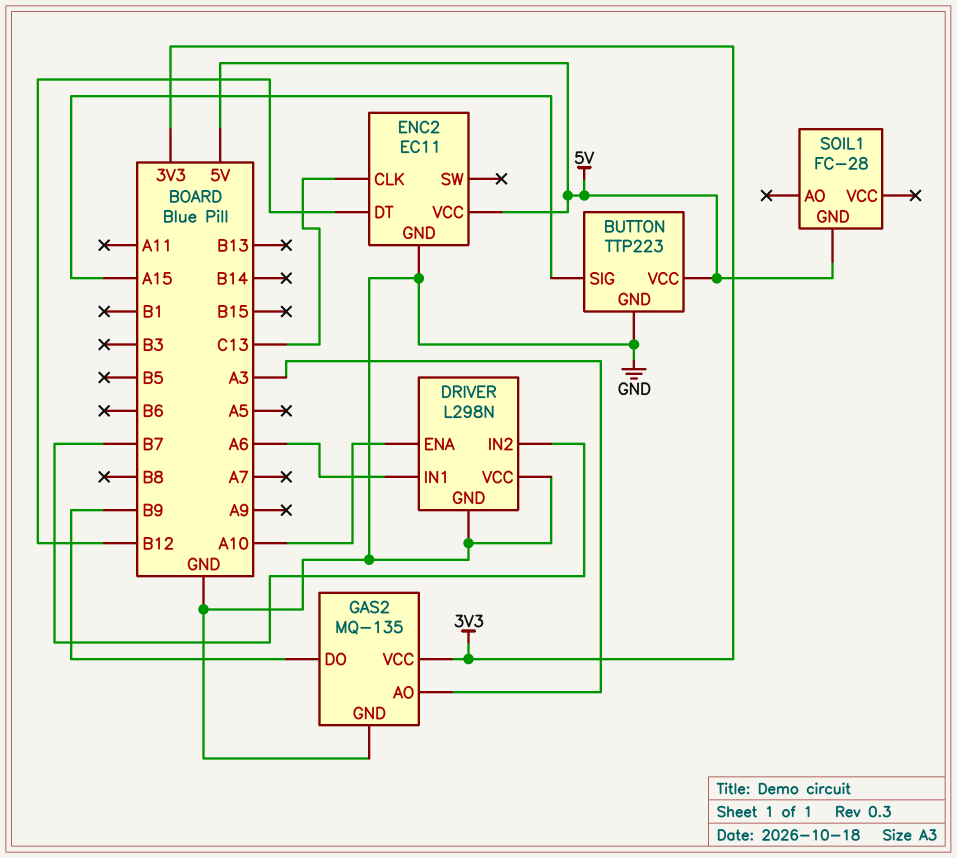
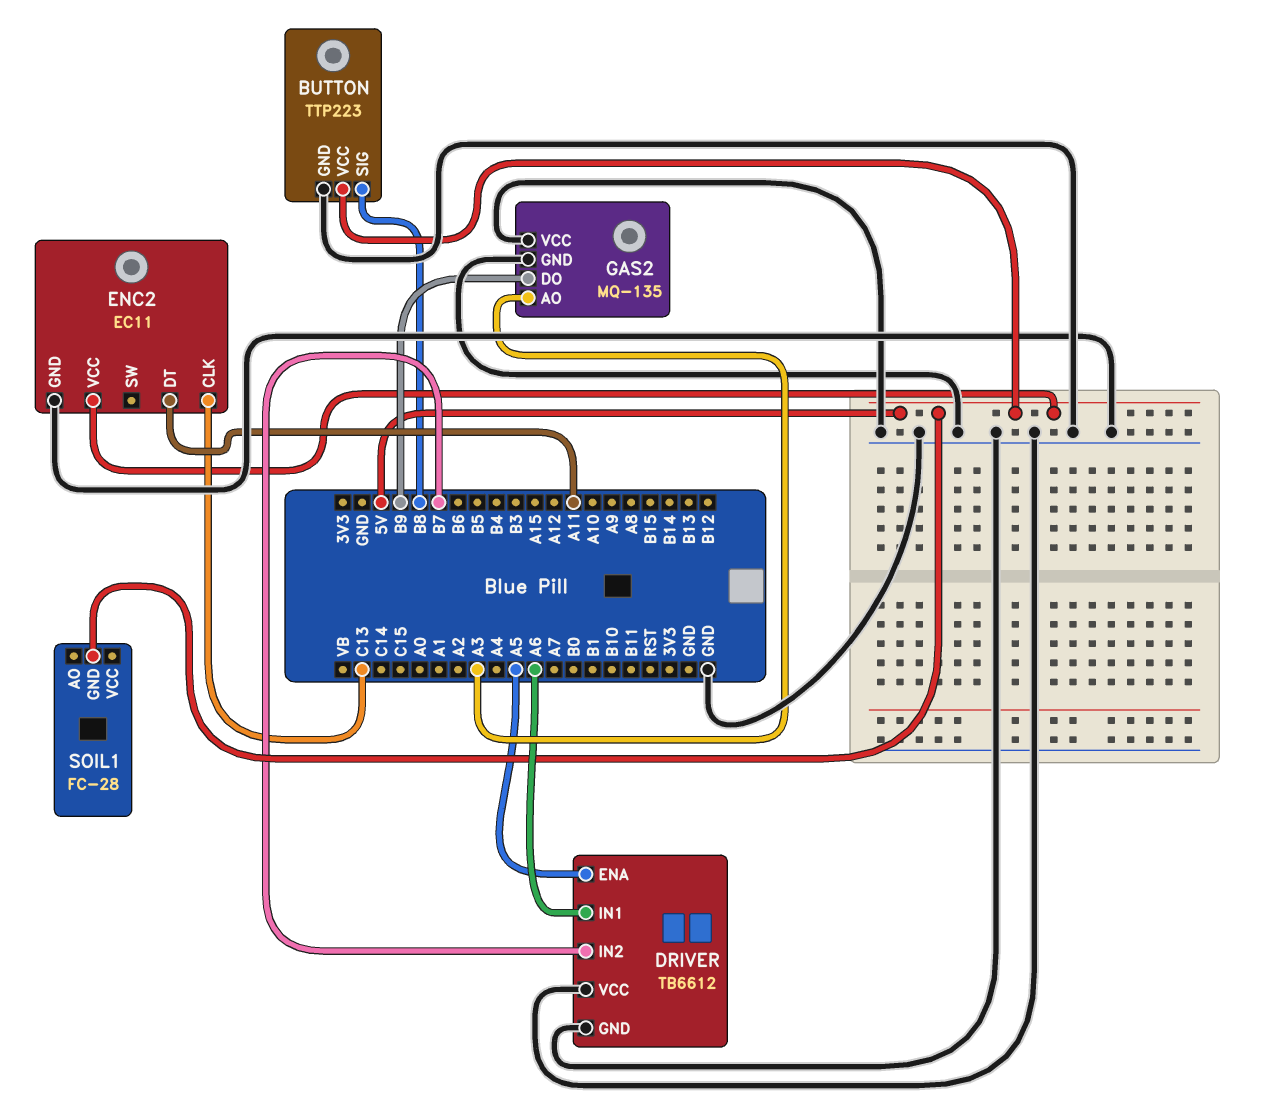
BUTTON pin SIG: A15 -> B8
DRIVER: L298N -> TB6612
DRIVER pin ENA: A10 -> A5
ENC2 pin DT: B12 -> A11
GAS2 pin VCC: 3V3 -> GND

